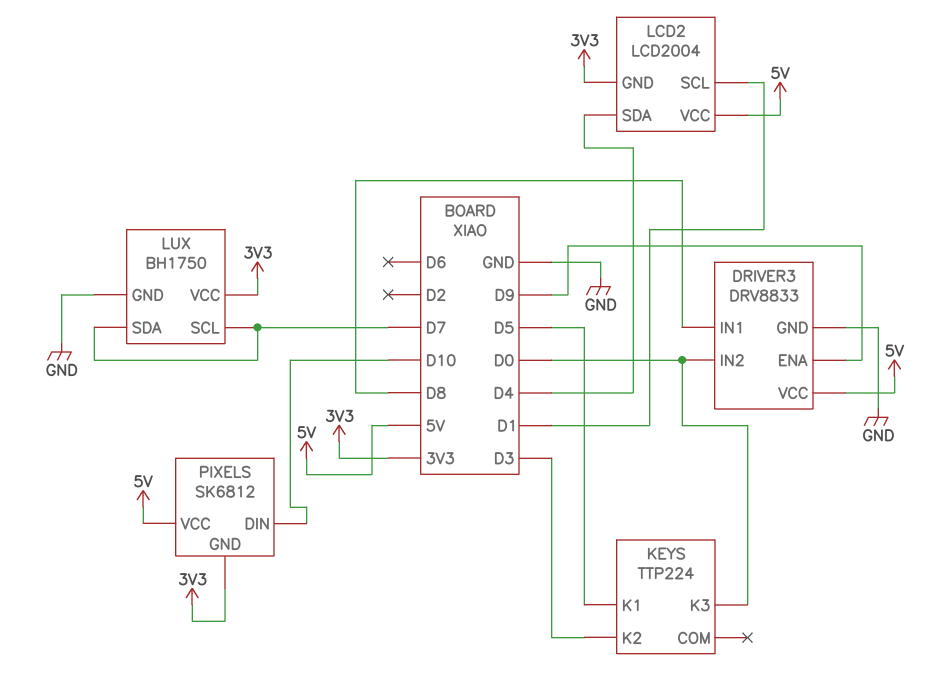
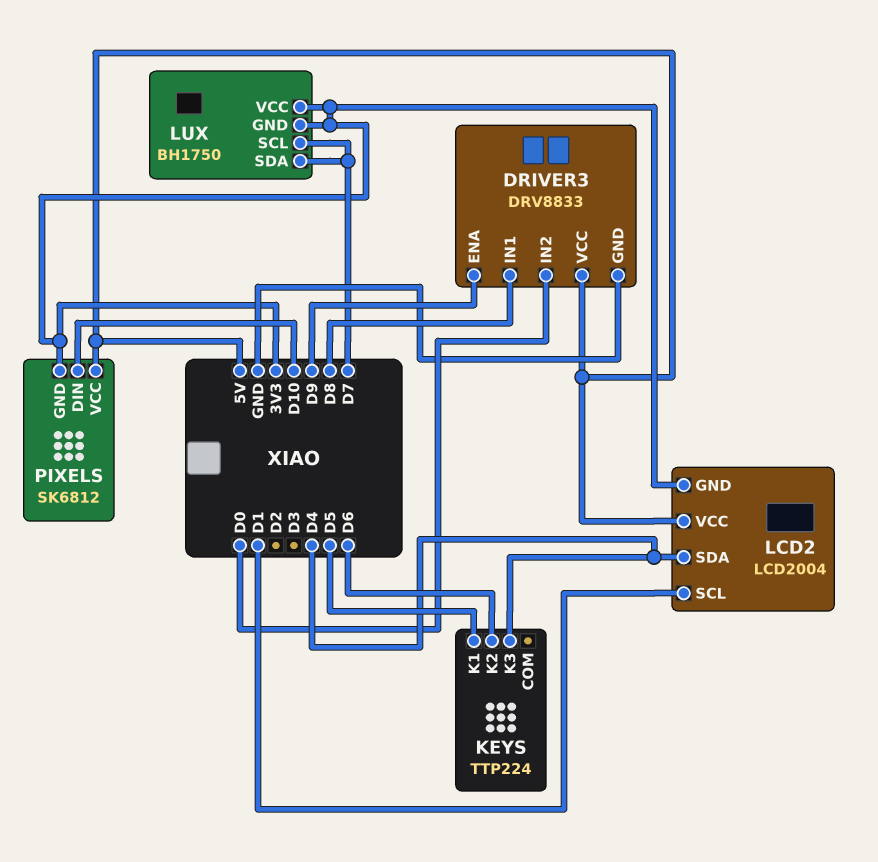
KEYS pin K2: D3 -> D6
KEYS pin K3: D0 -> D4
LUX pin GND: GND -> 3V3

